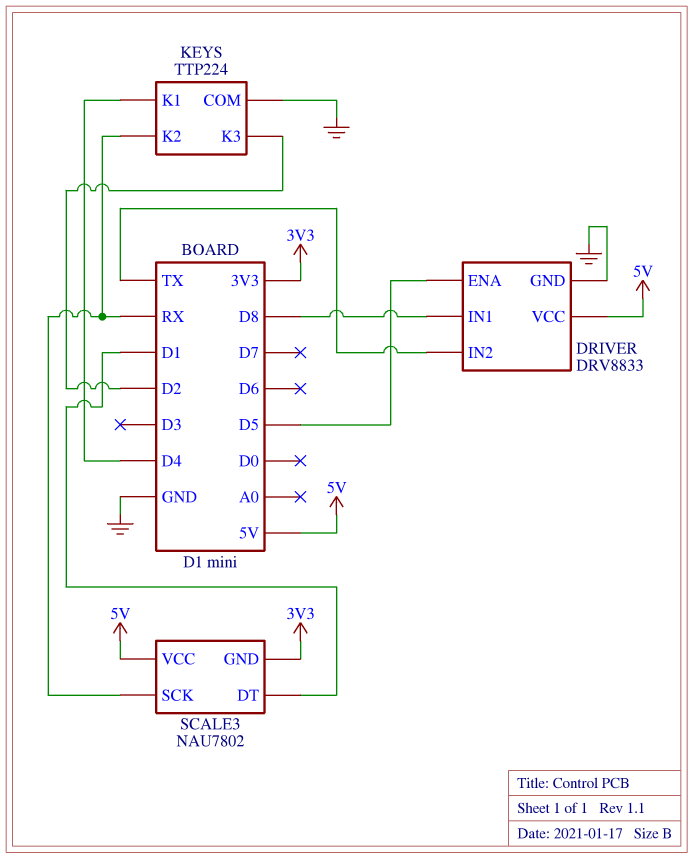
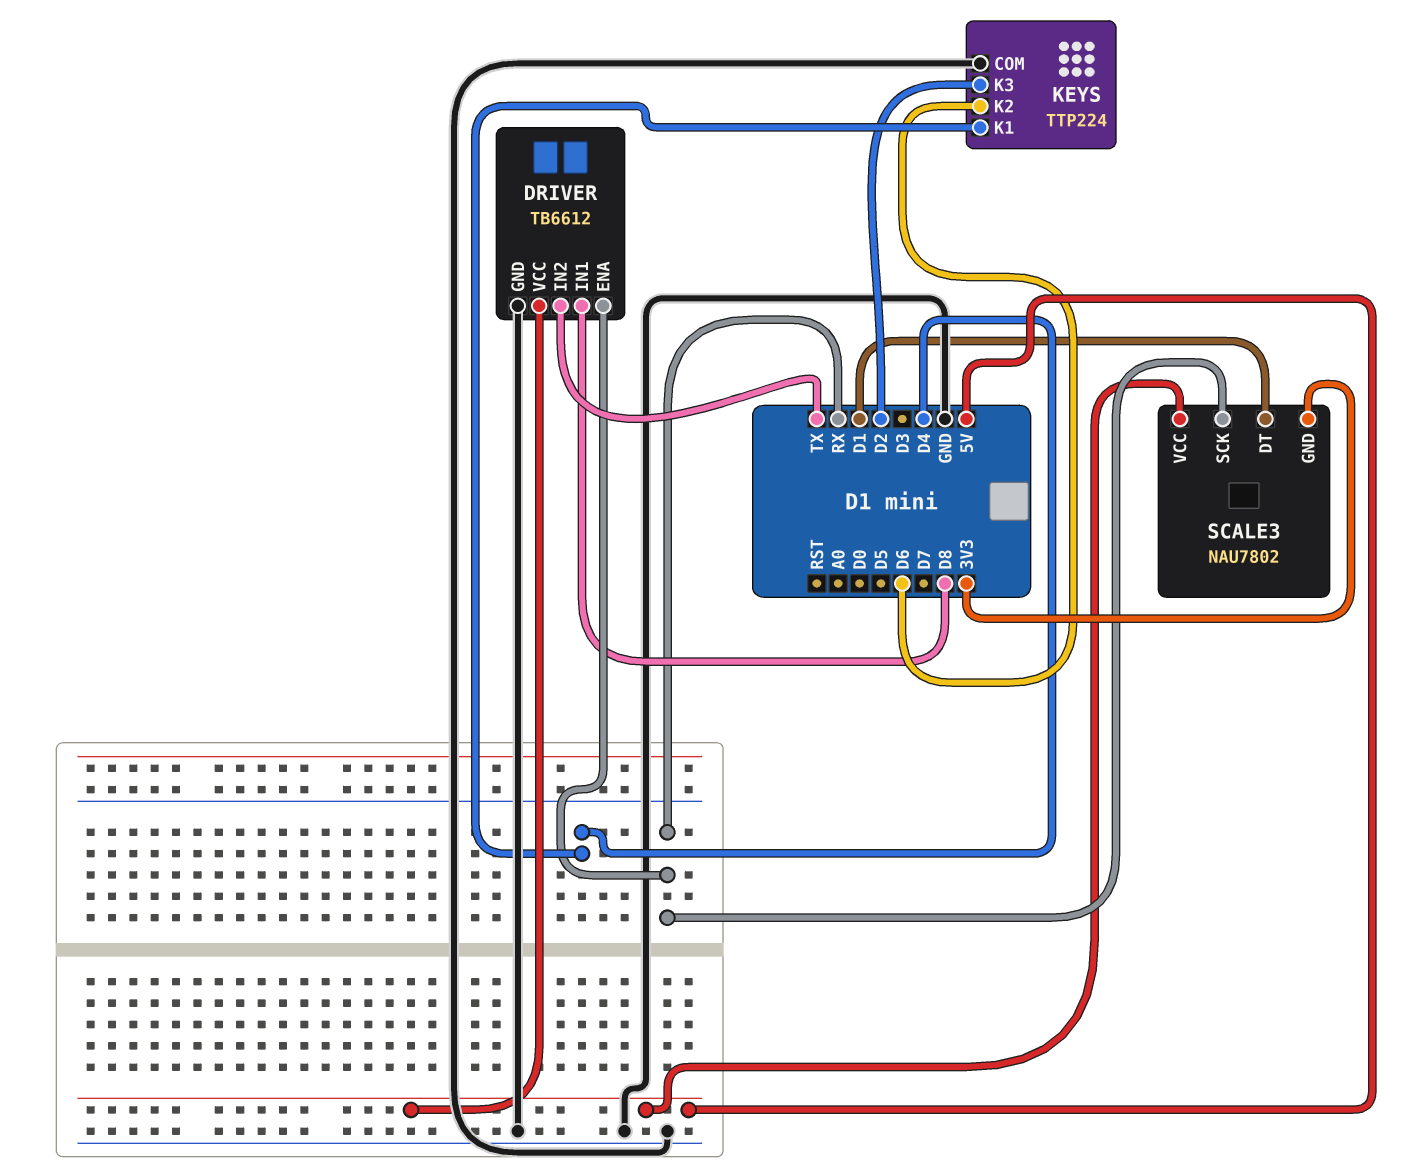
DRIVER: DRV8833 -> TB6612
DRIVER pin ENA: D5 -> RX
KEYS pin K2: RX -> D6

